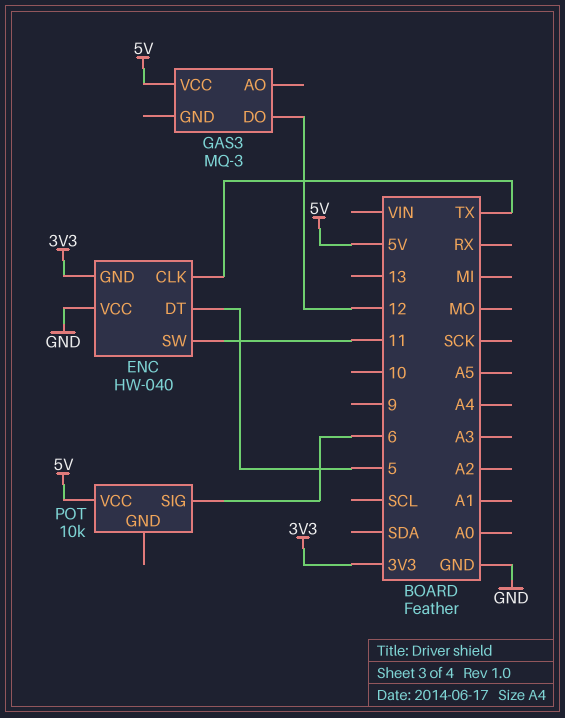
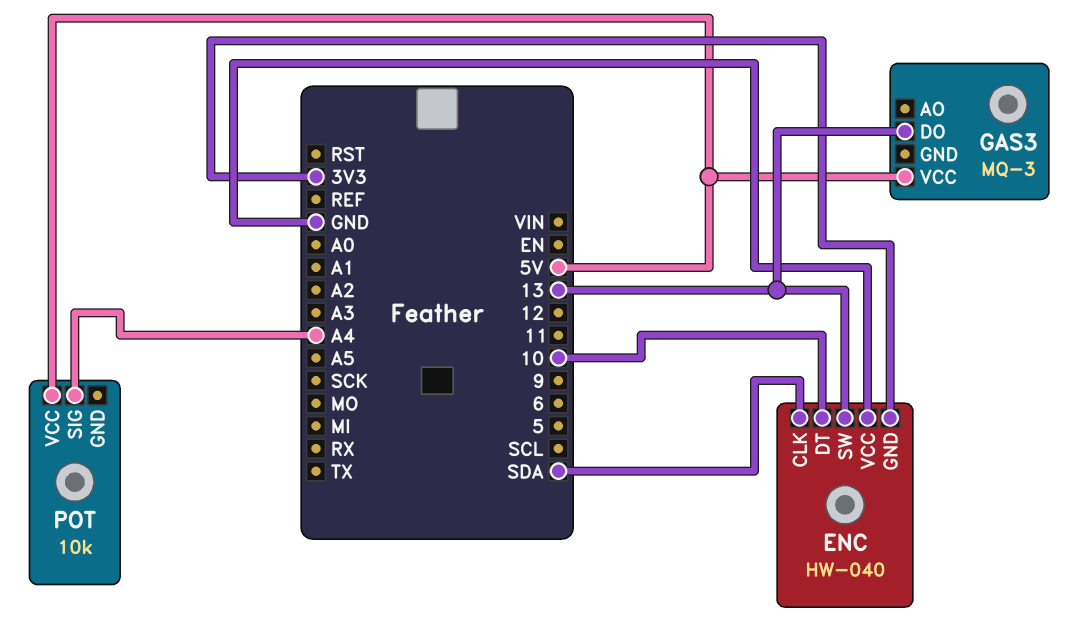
ENC pin CLK: TX -> SDA
ENC pin DT: 5 -> 10
ENC pin SW: 11 -> 13
GAS3 pin DO: 12 -> 13
POT pin SIG: 6 -> A4

